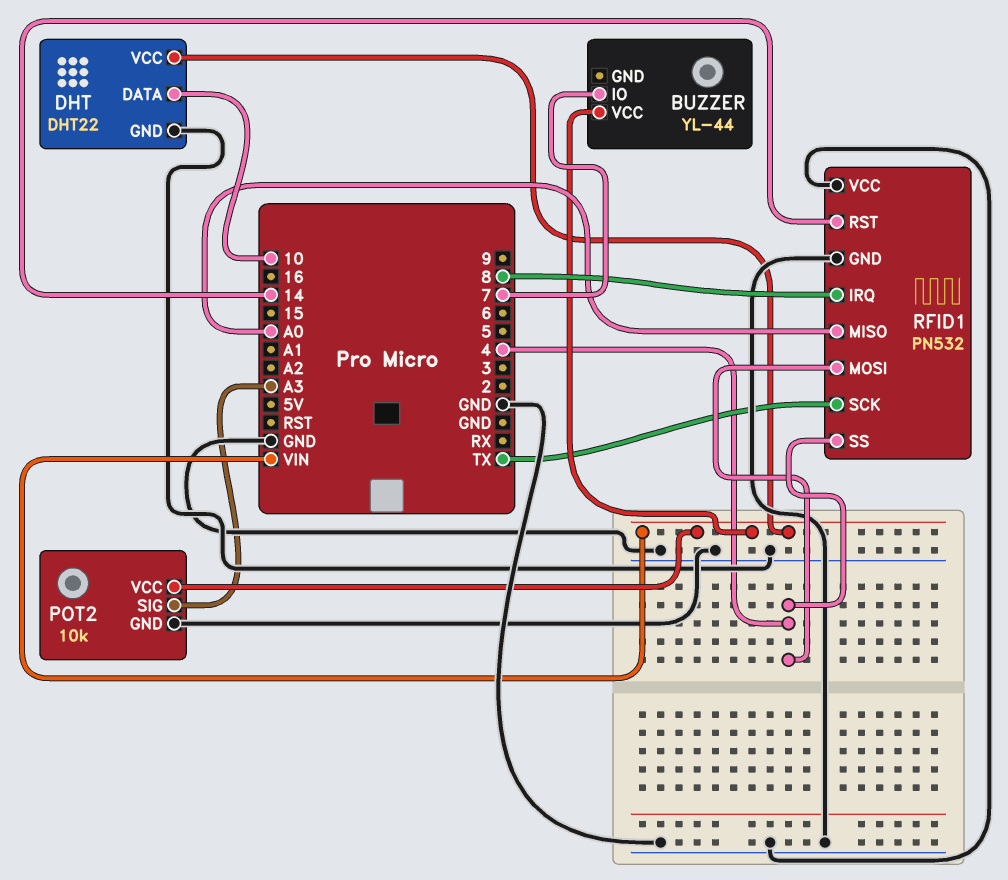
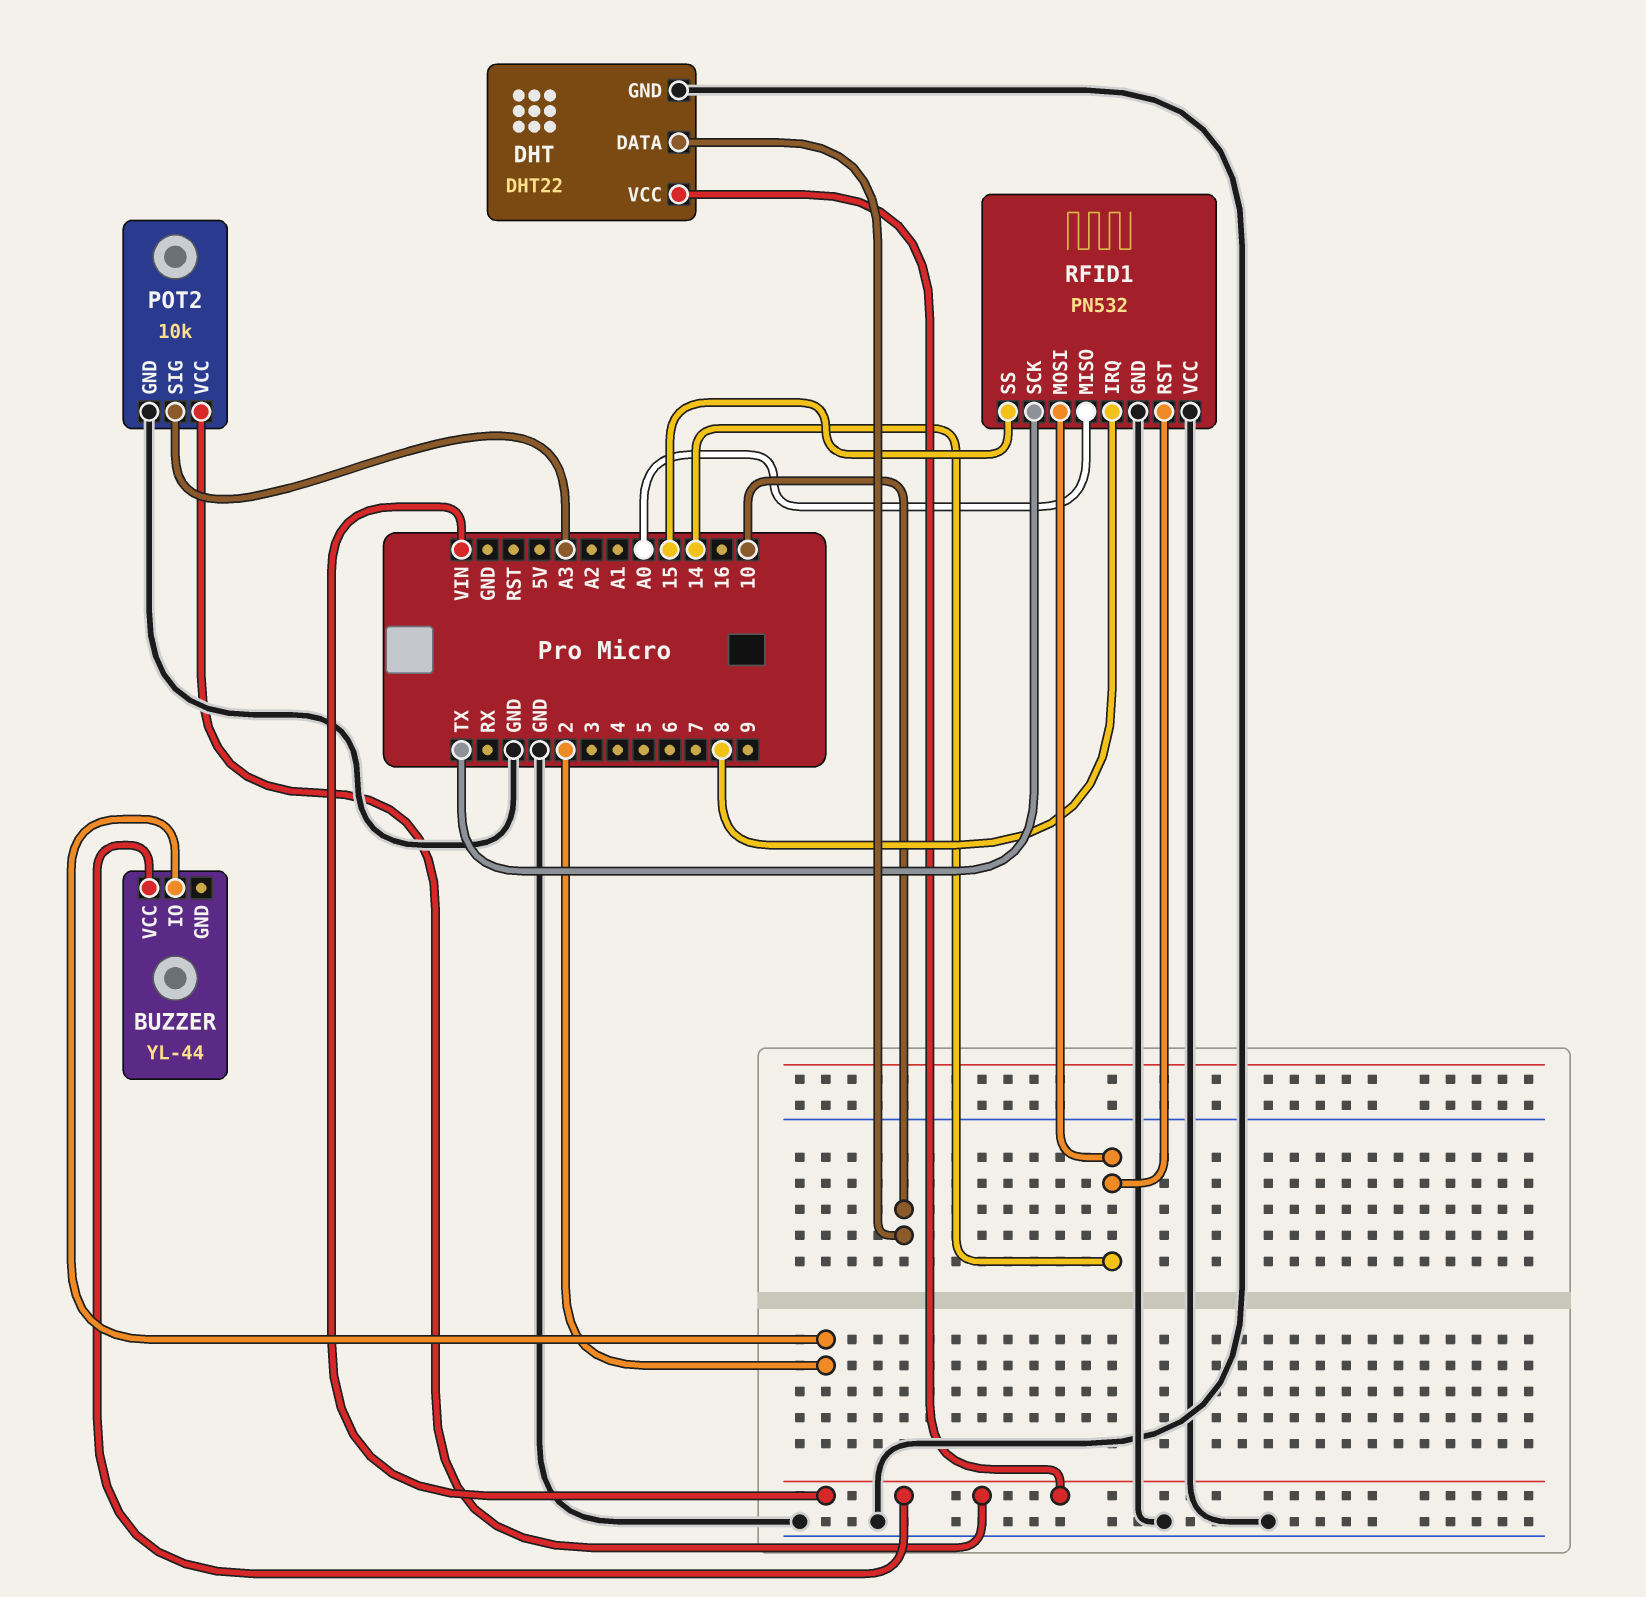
BUZZER pin IO: 7 -> 2
RFID1 pin MOSI: 4 -> 14
RFID1 pin SS: 4 -> 15

